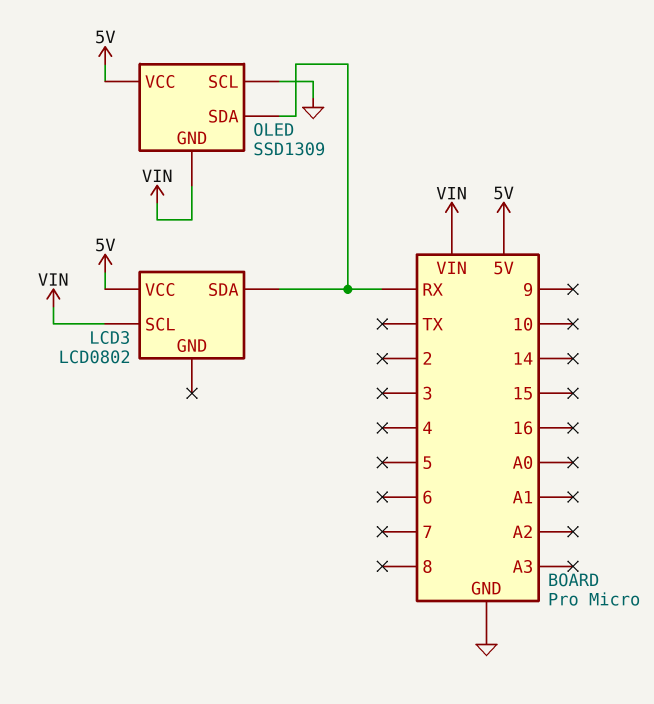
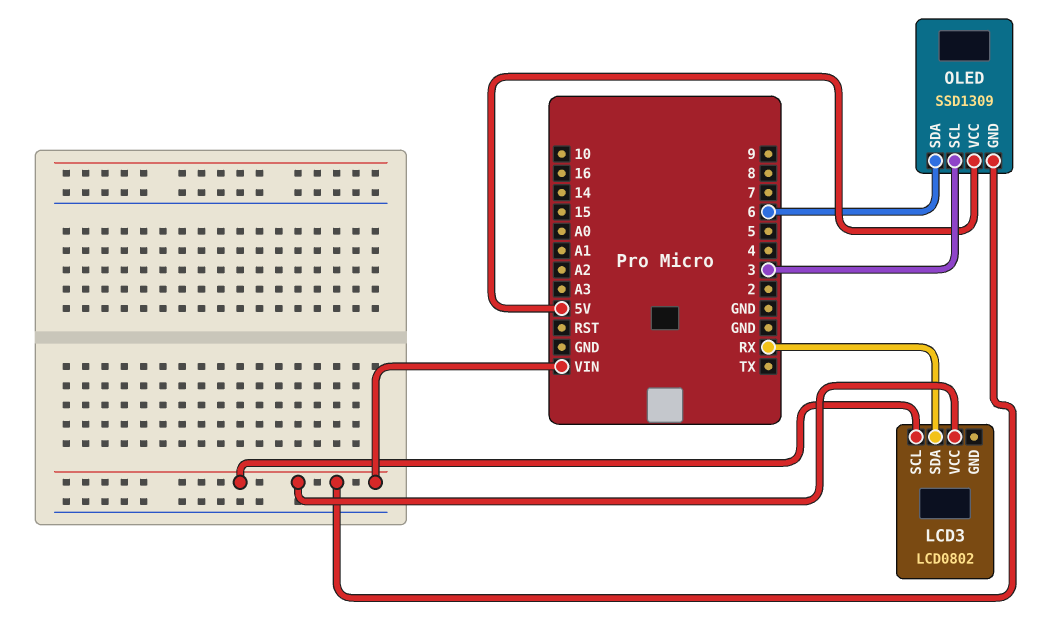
LCD3 pin VCC: 5V -> VIN
OLED pin SCL: GND -> 3
OLED pin SDA: RX -> 6

